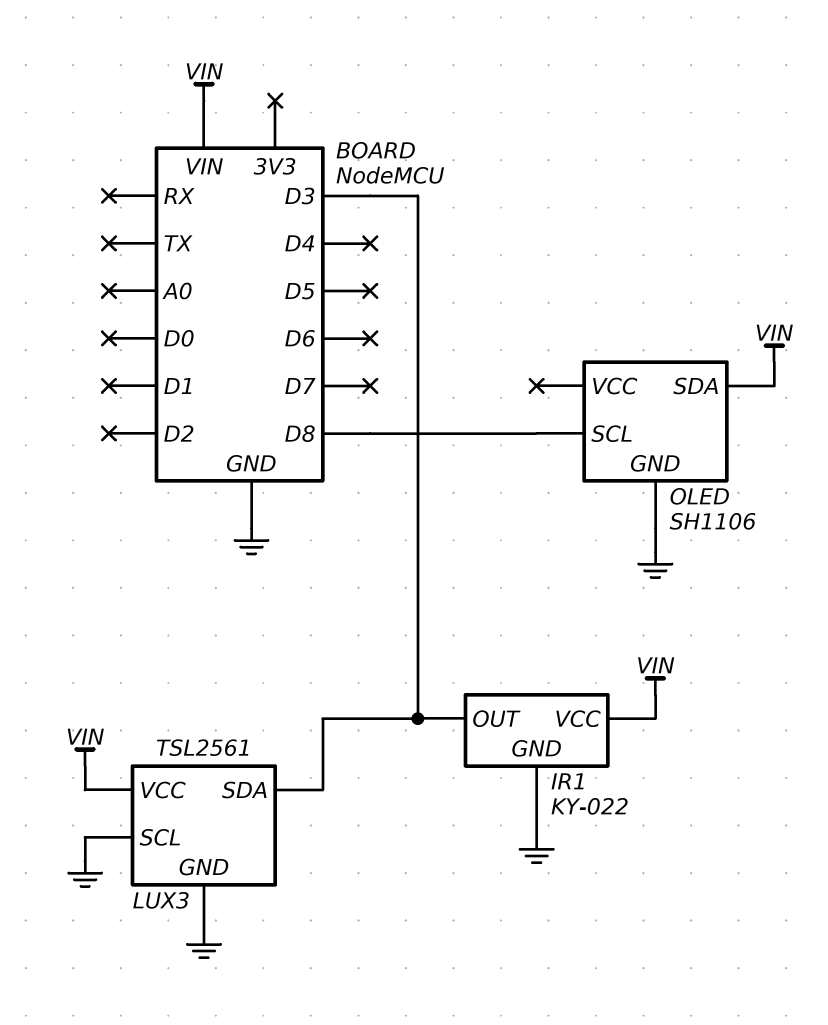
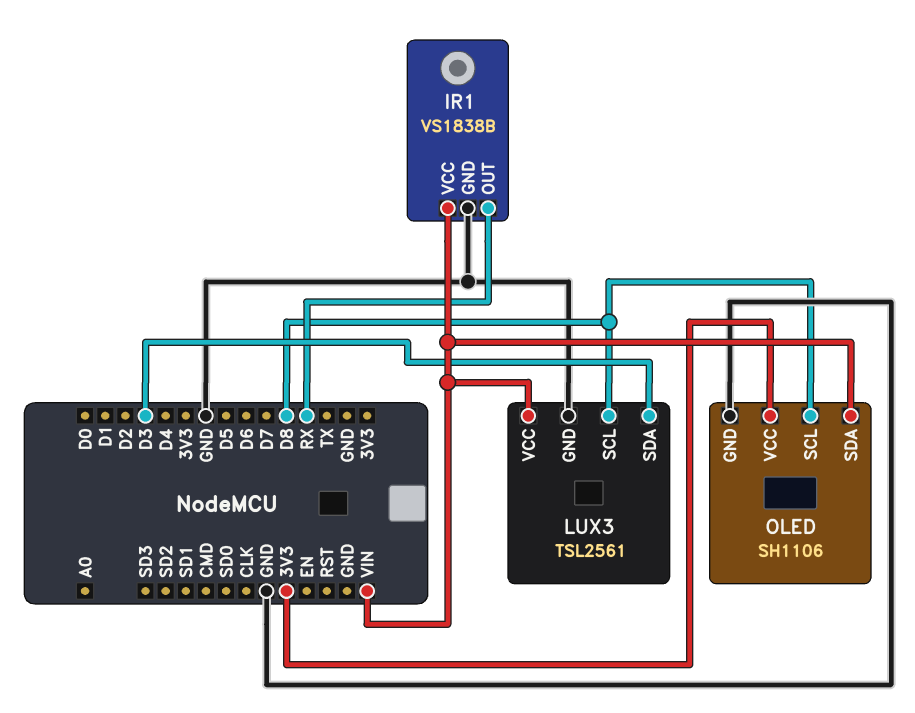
IR1: KY-022 -> VS1838B
IR1 pin OUT: D3 -> RX
LUX3 pin SCL: GND -> D8
OLED pin VCC: none -> 3V3

